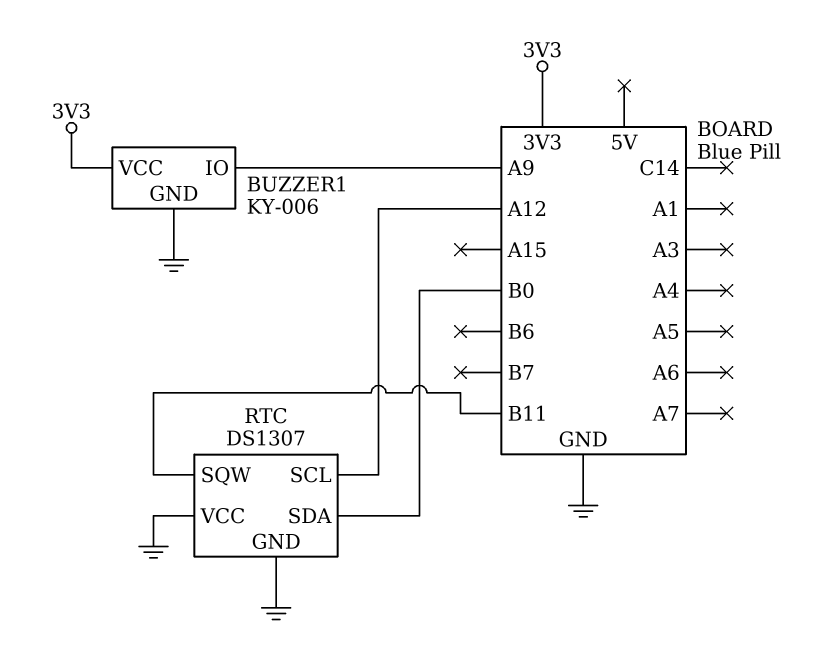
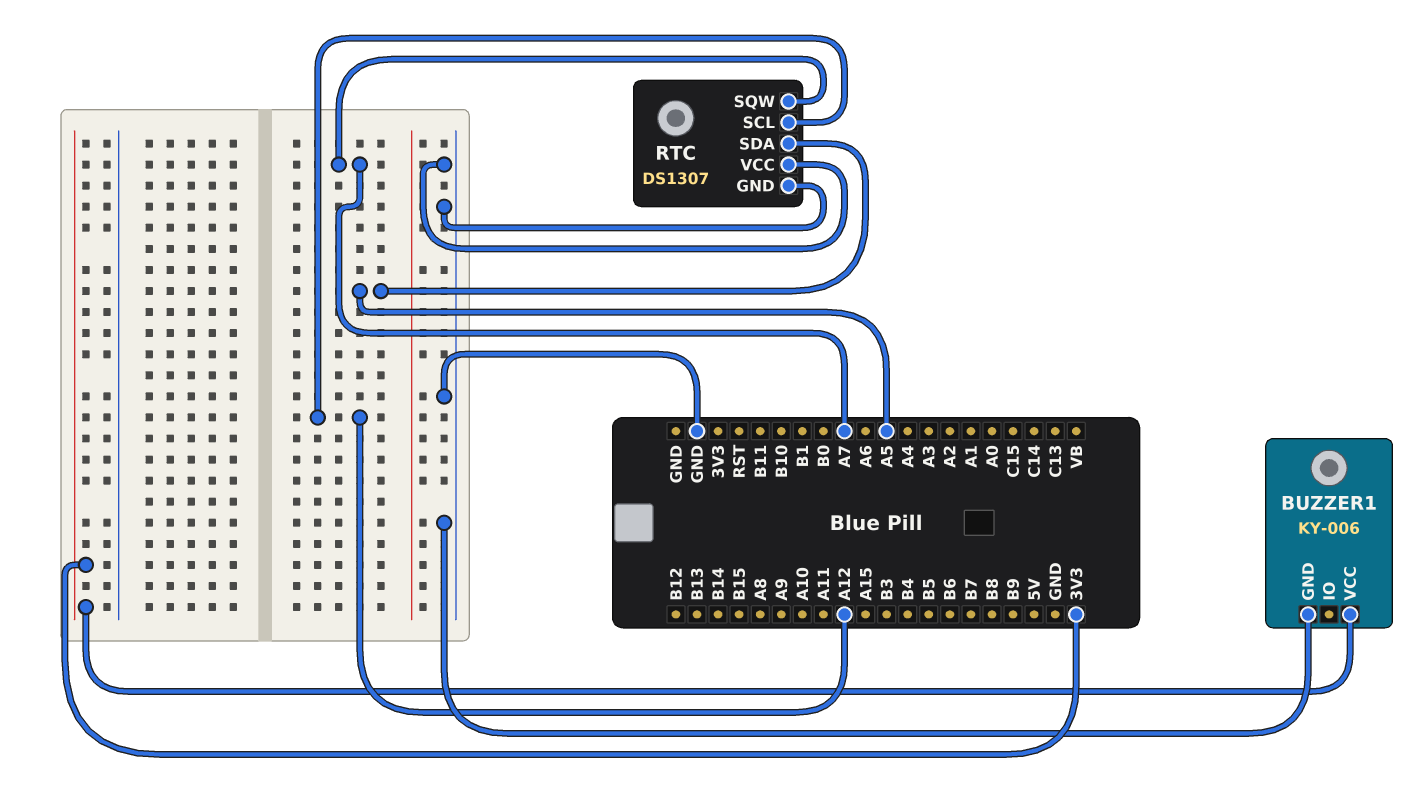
BUZZER1 pin IO: A9 -> none
RTC pin SDA: B0 -> A5
RTC pin SQW: B11 -> A7

